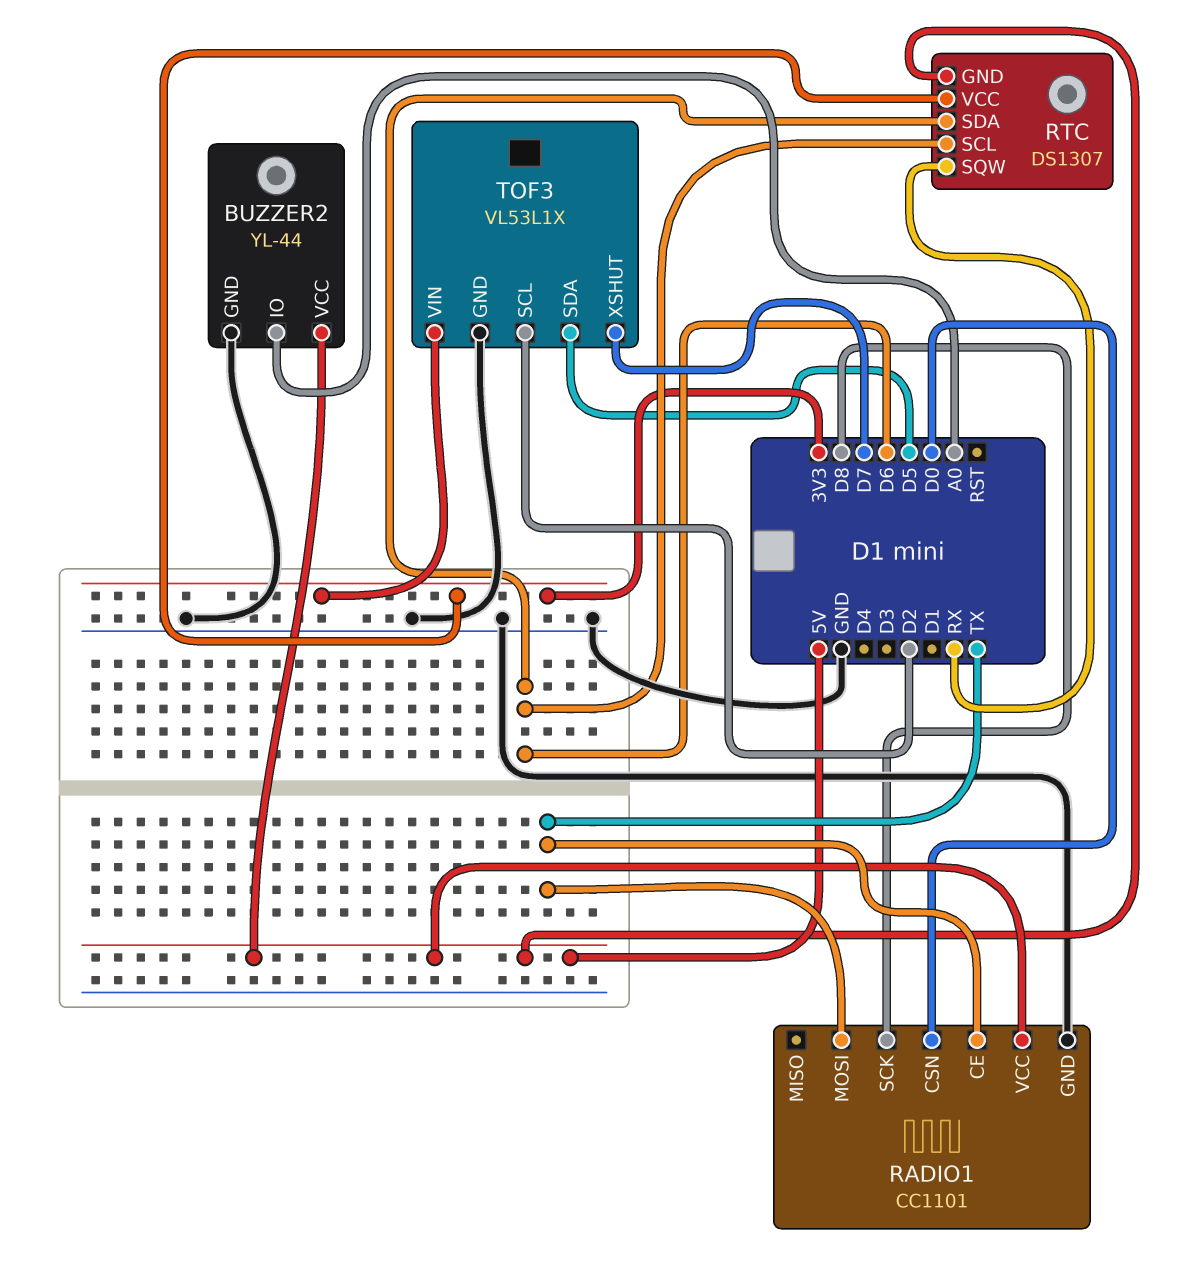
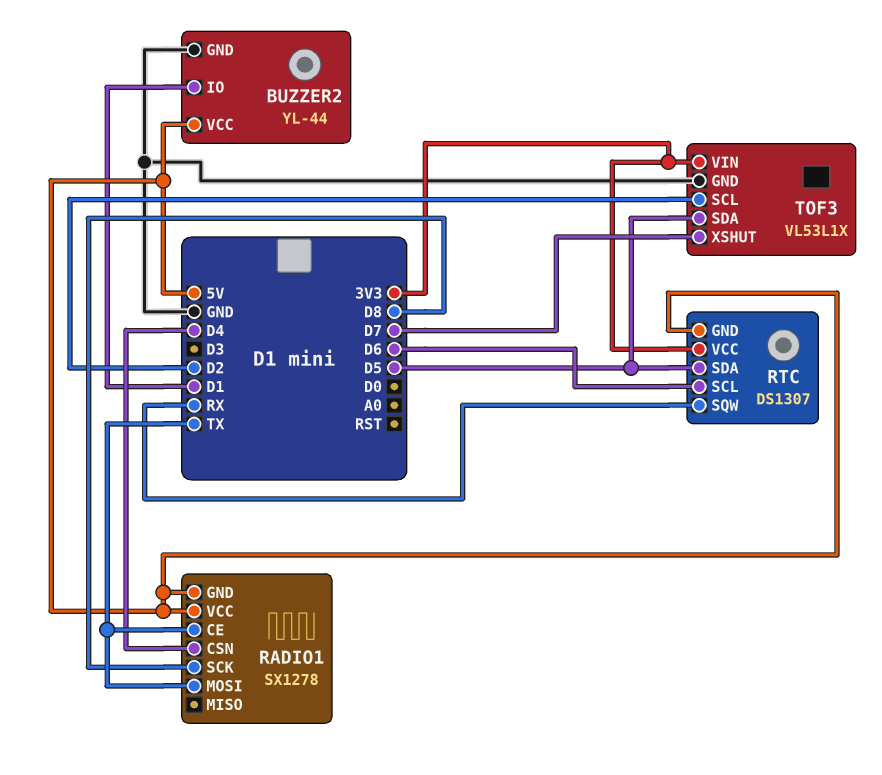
BUZZER2 pin IO: A0 -> D1
RADIO1: CC1101 -> SX1278
RADIO1 pin CSN: D0 -> D4
RADIO1 pin GND: GND -> 5V
RTC pin SDA: D6 -> D5

